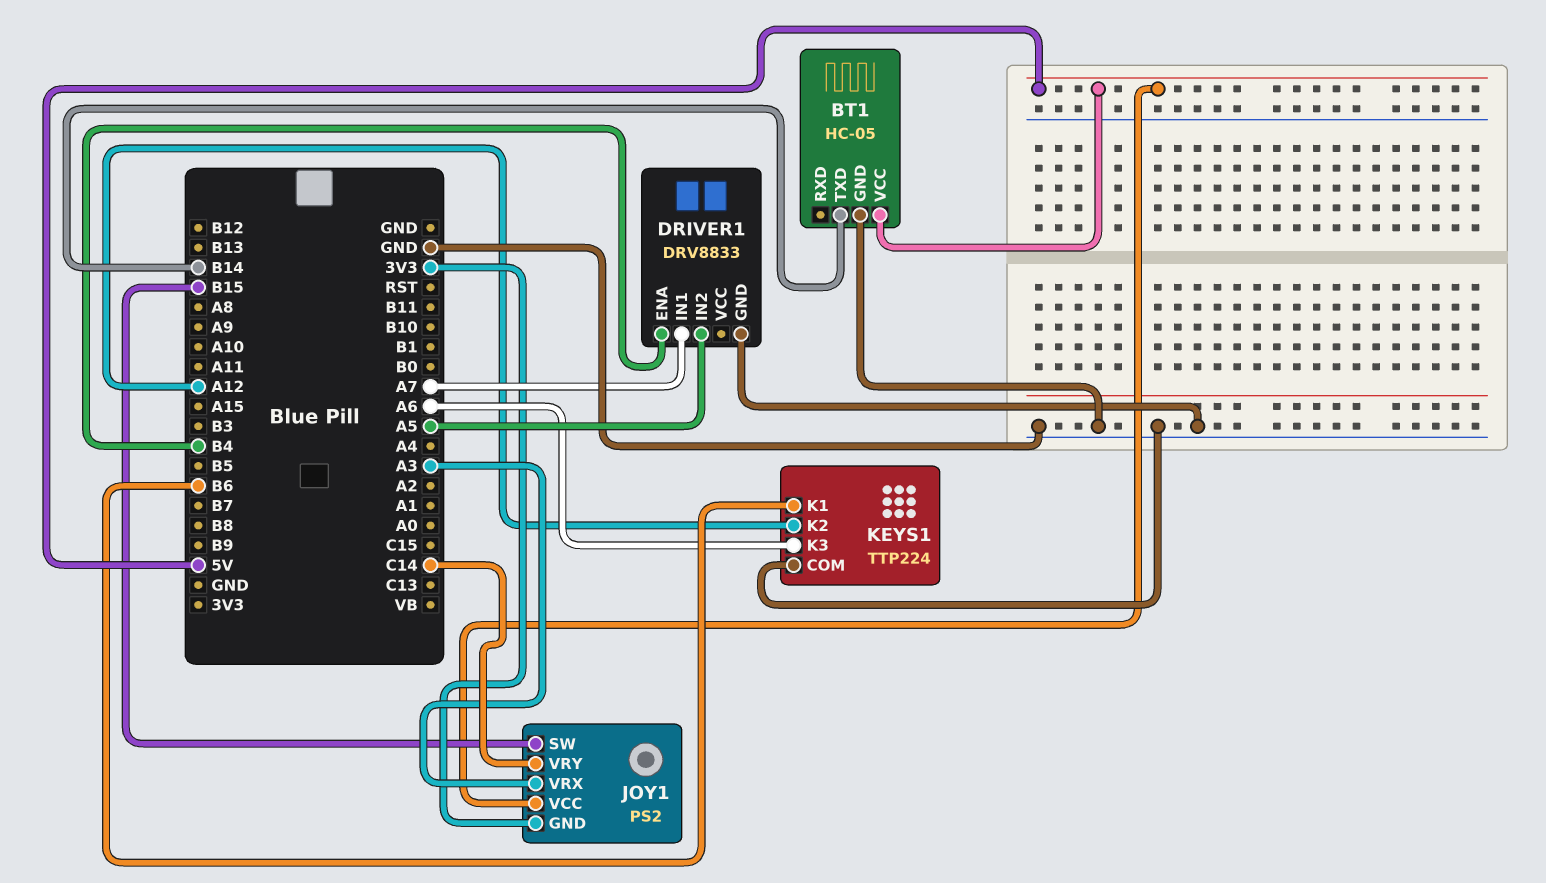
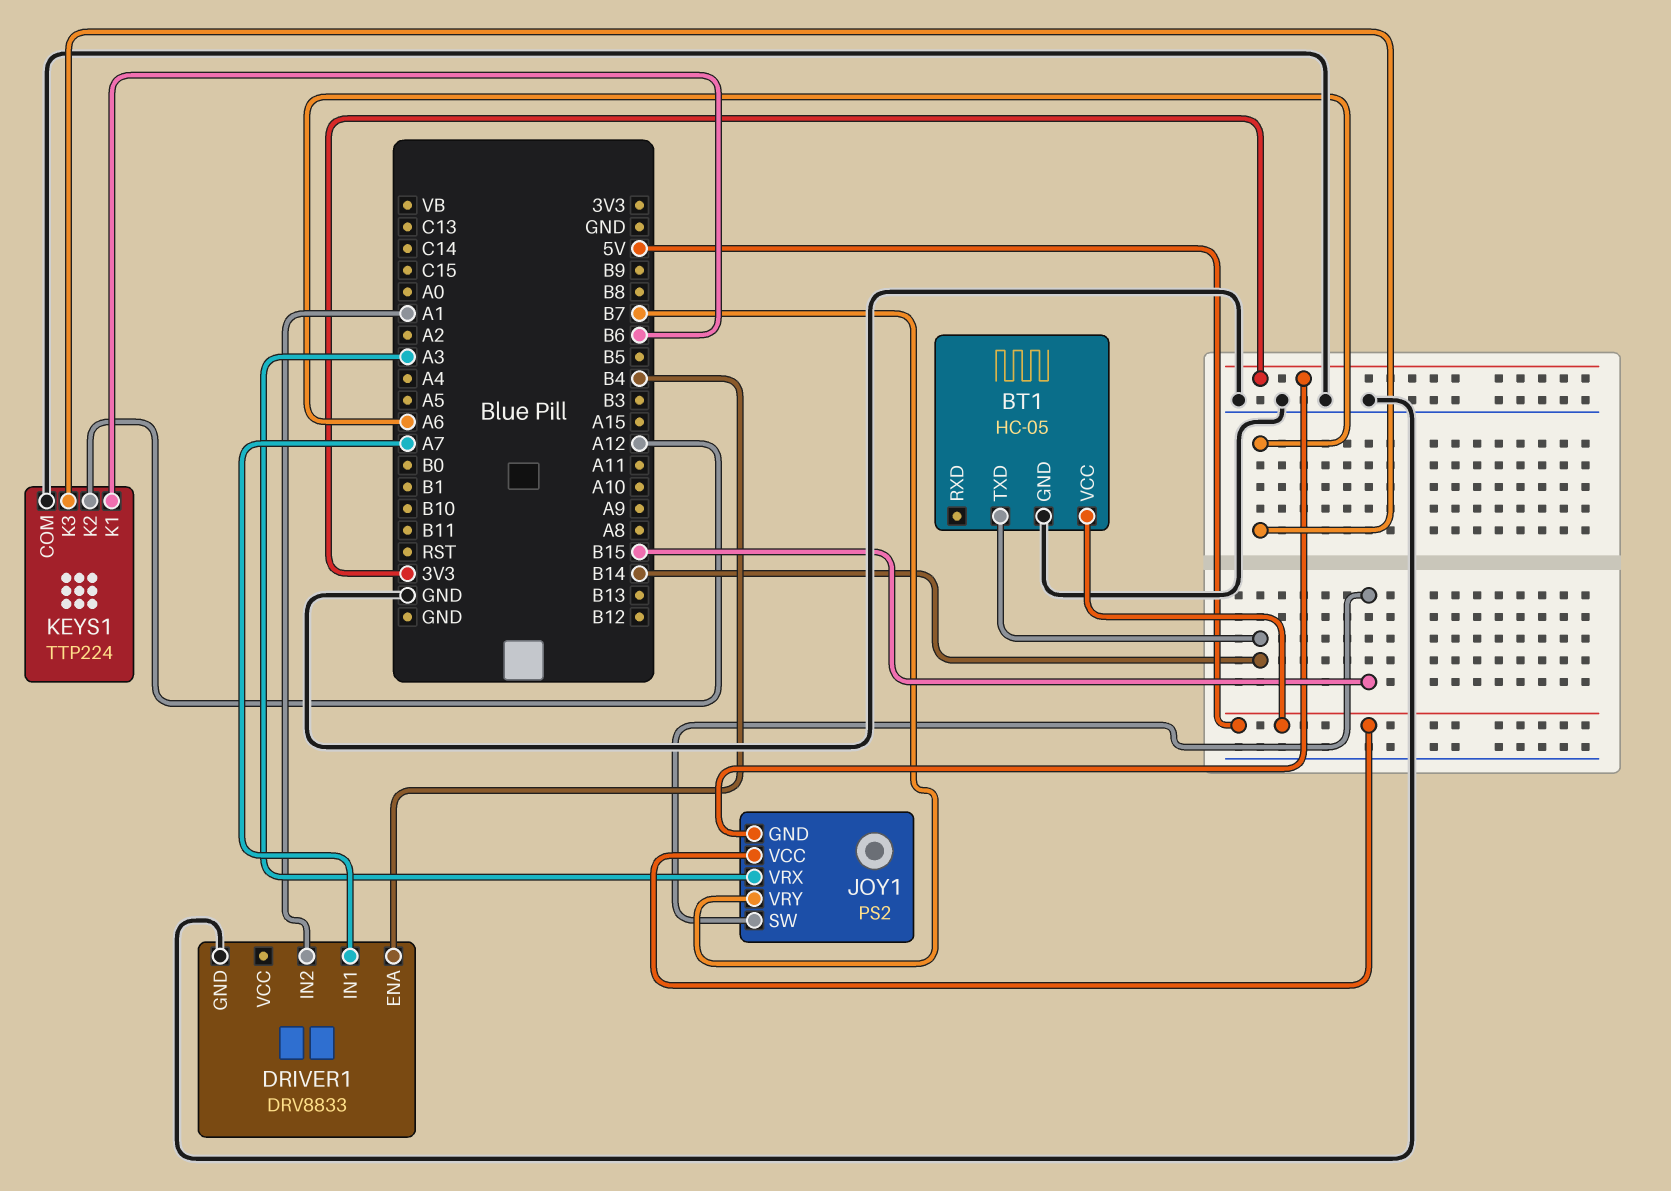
DRIVER1 pin IN2: A5 -> A1
JOY1 pin VRY: C14 -> B7

